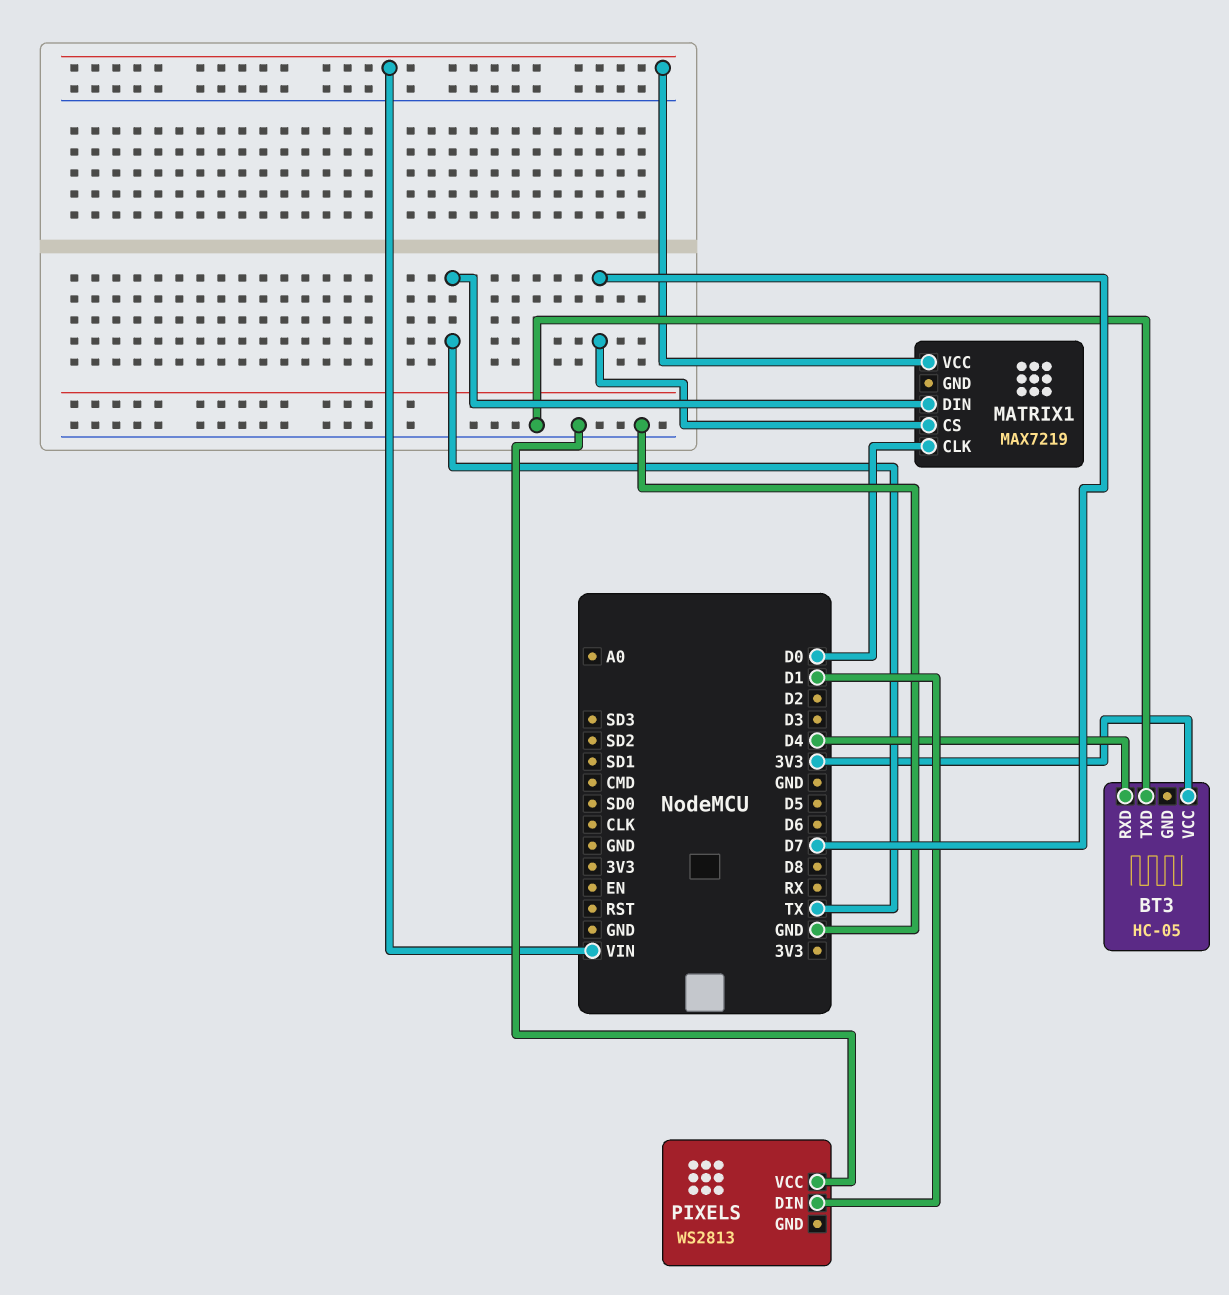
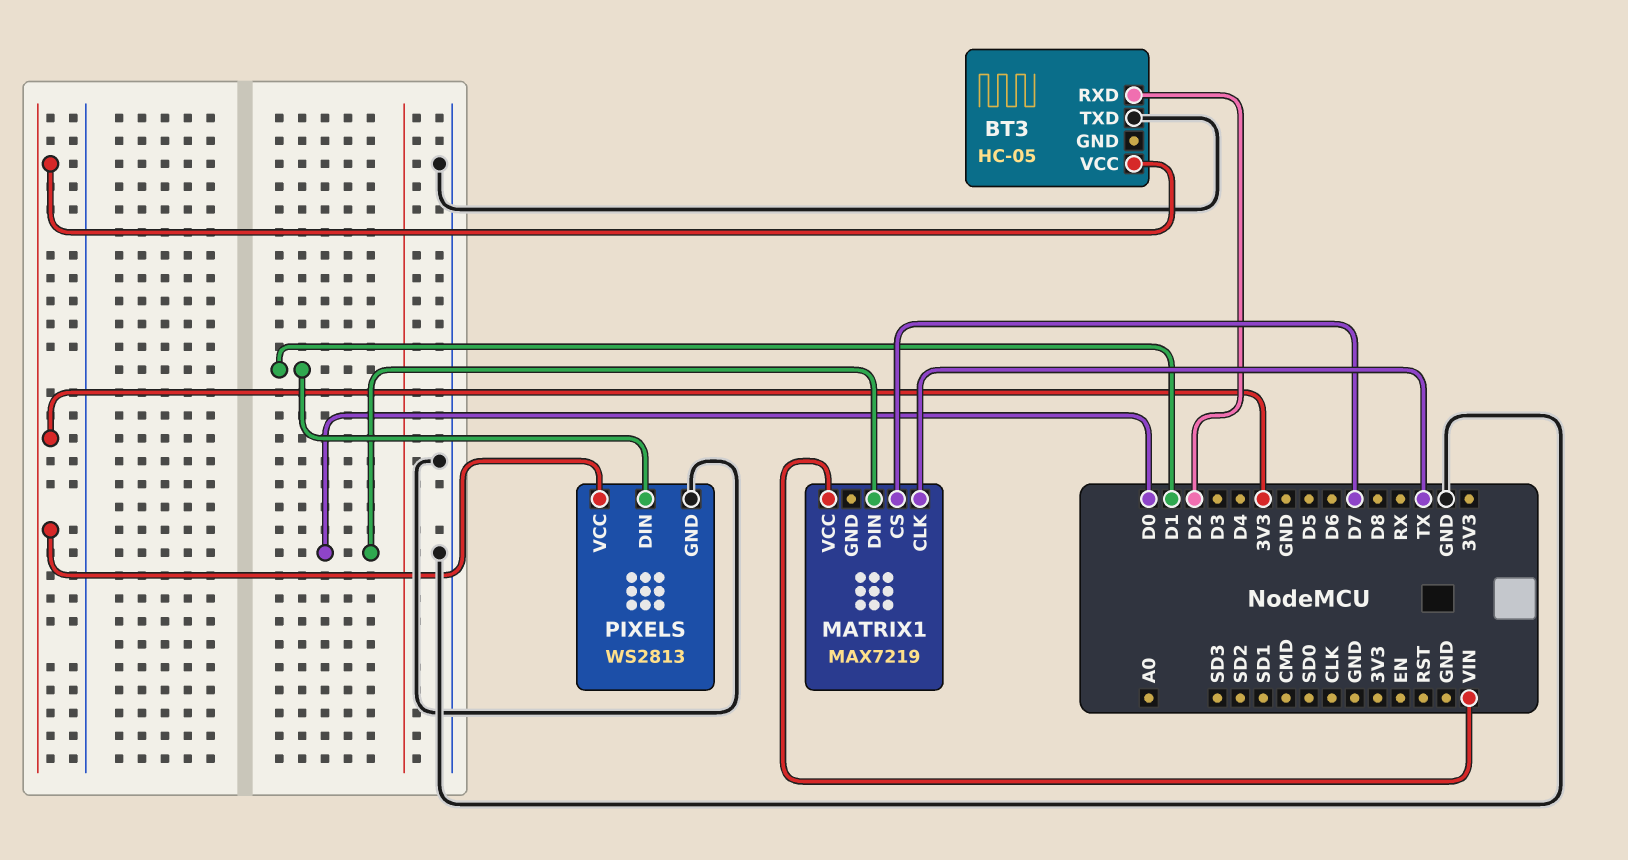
BT3 pin RXD: D4 -> D2
MATRIX1 pin CLK: D0 -> TX
MATRIX1 pin DIN: TX -> D0
PIXELS pin GND: none -> GND
PIXELS pin VCC: GND -> 3V3

